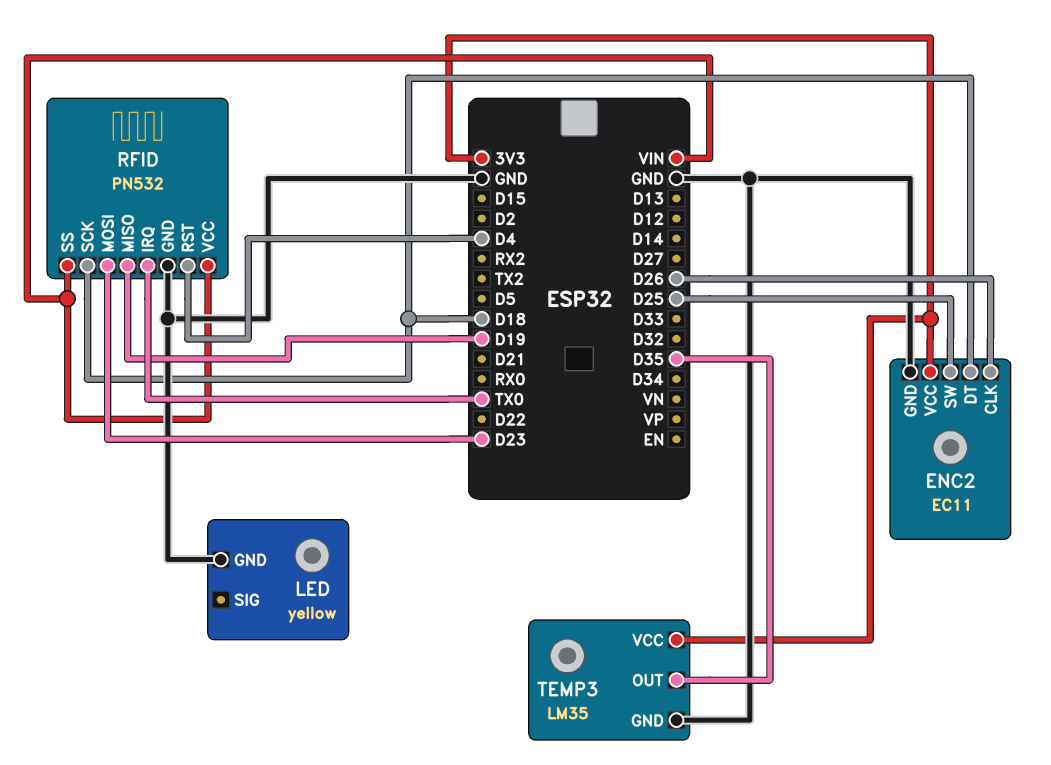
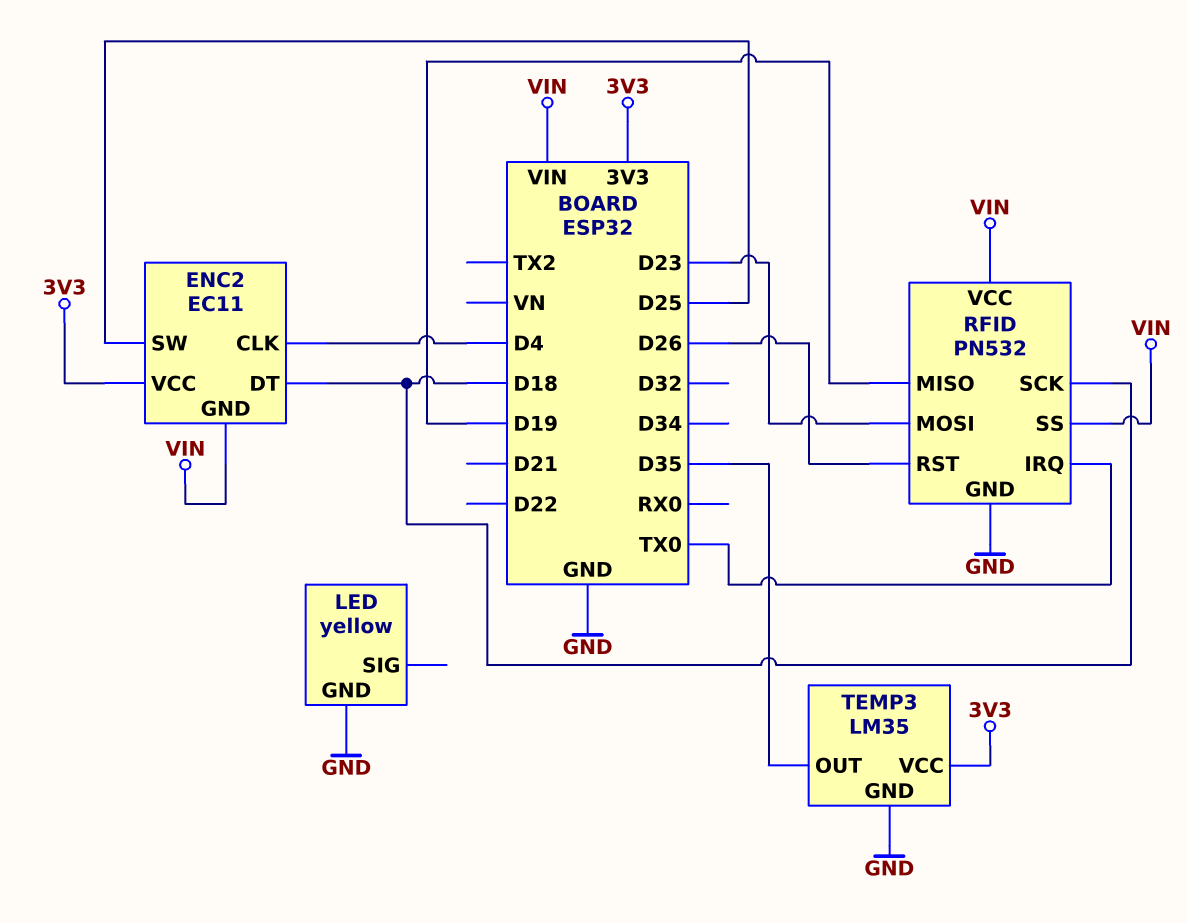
ENC2 pin CLK: D26 -> D4
ENC2 pin GND: GND -> VIN
RFID pin RST: D4 -> D26

